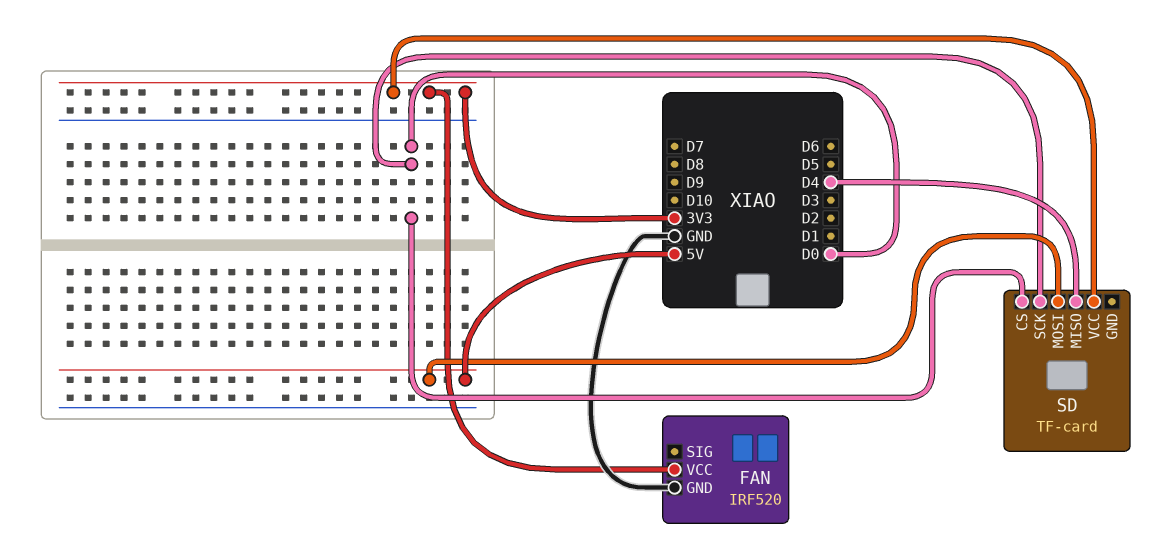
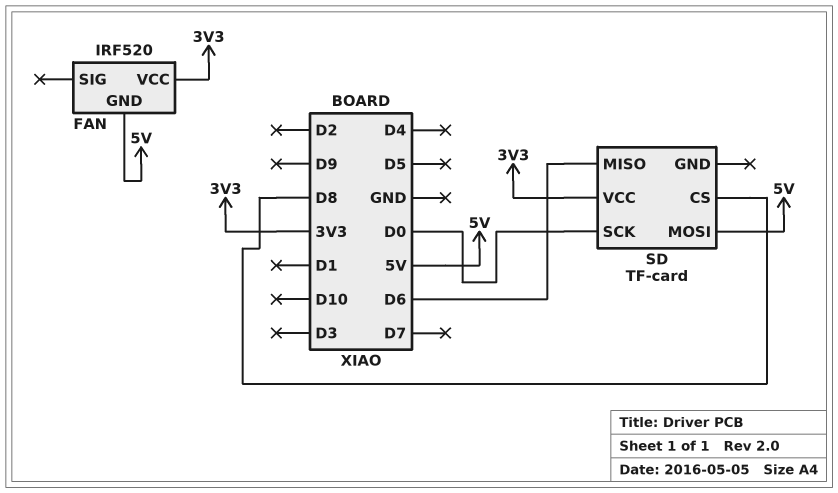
FAN pin GND: GND -> 5V
SD pin CS: D0 -> D8
SD pin MISO: D4 -> D6

